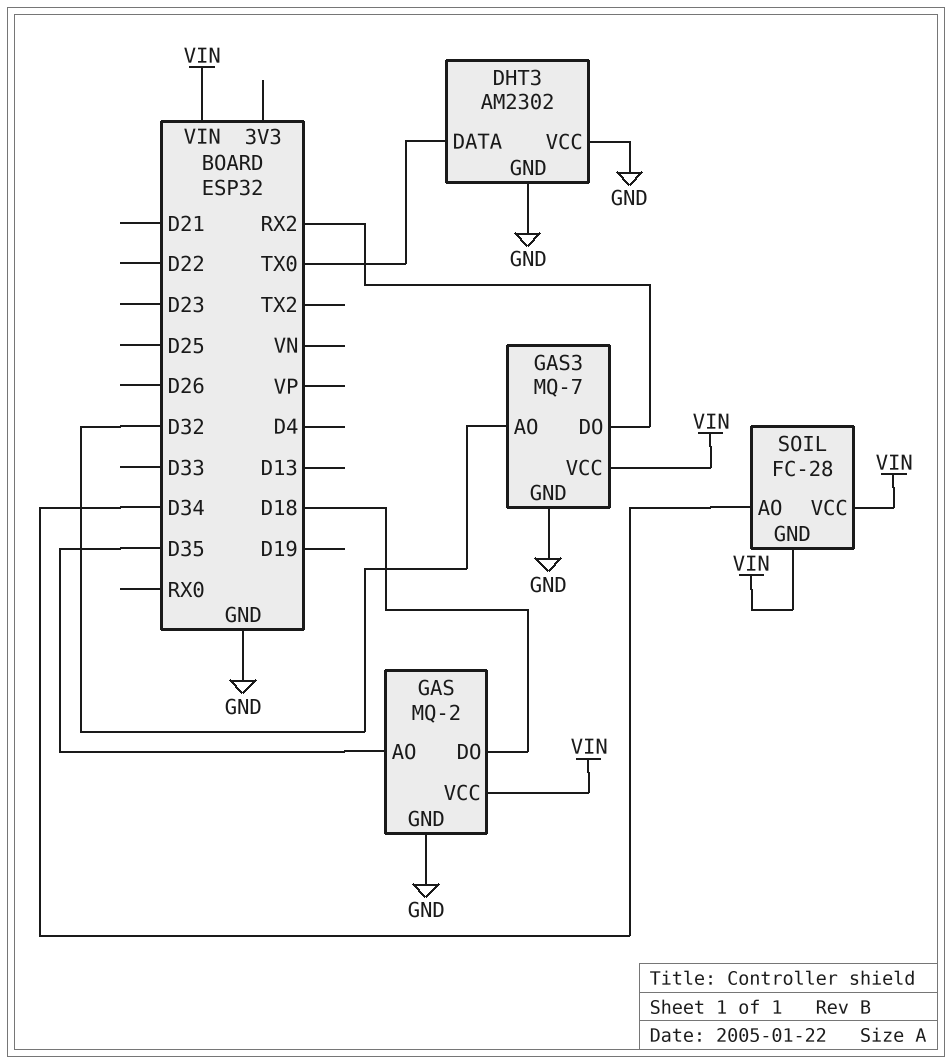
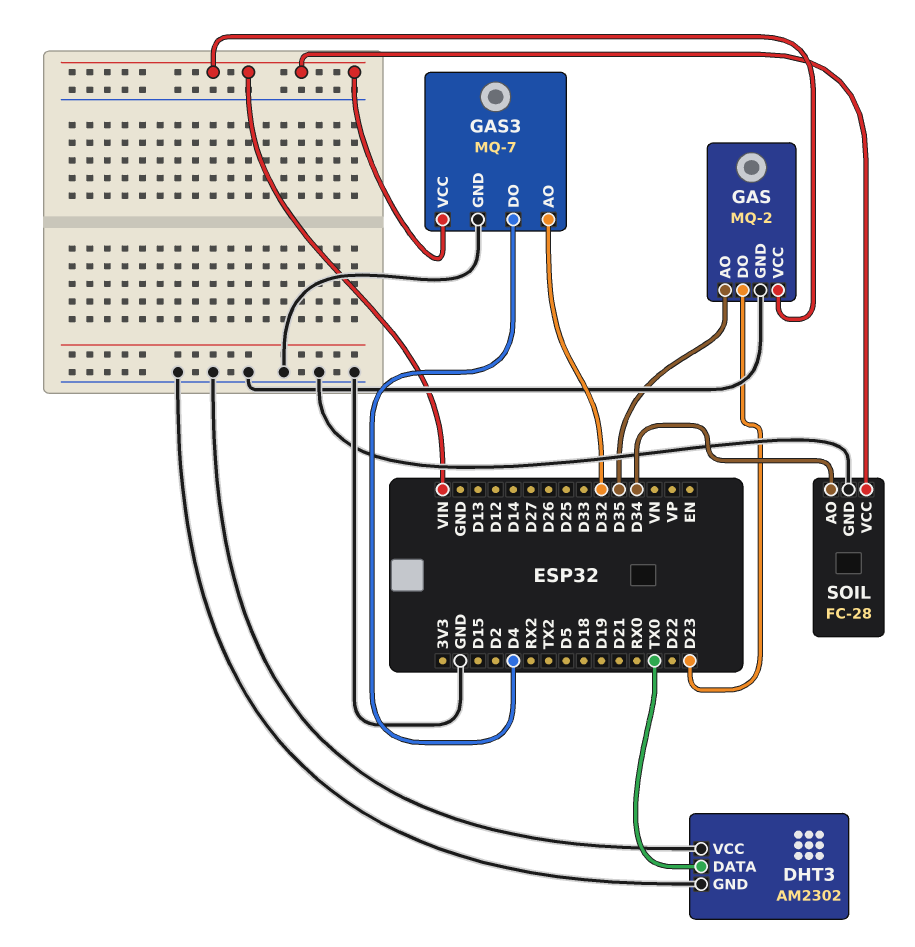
GAS pin DO: D18 -> D23
GAS3 pin DO: RX2 -> D4
SOIL pin GND: VIN -> GND

